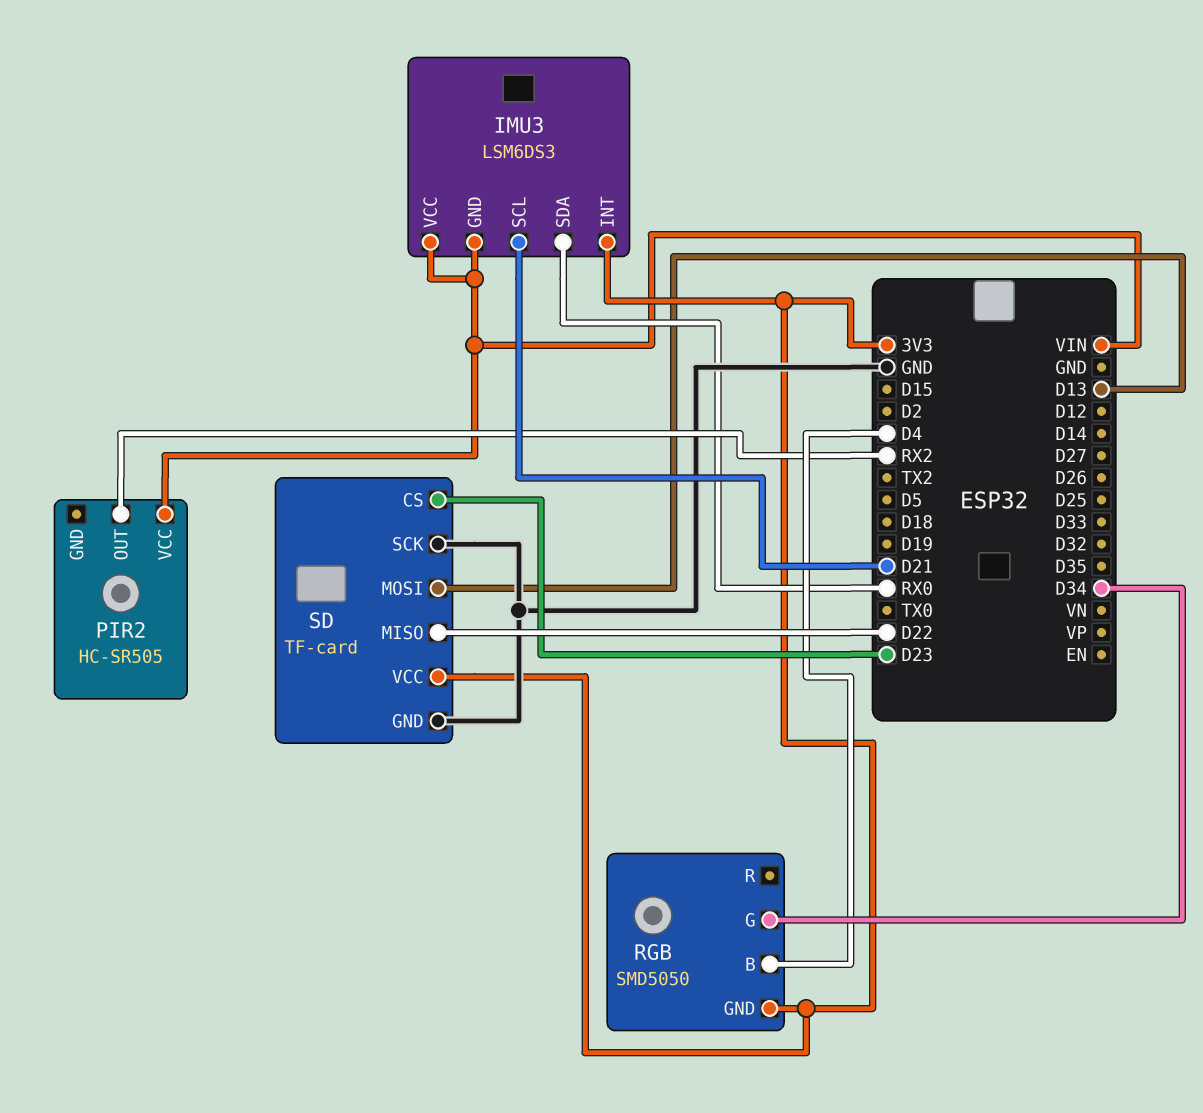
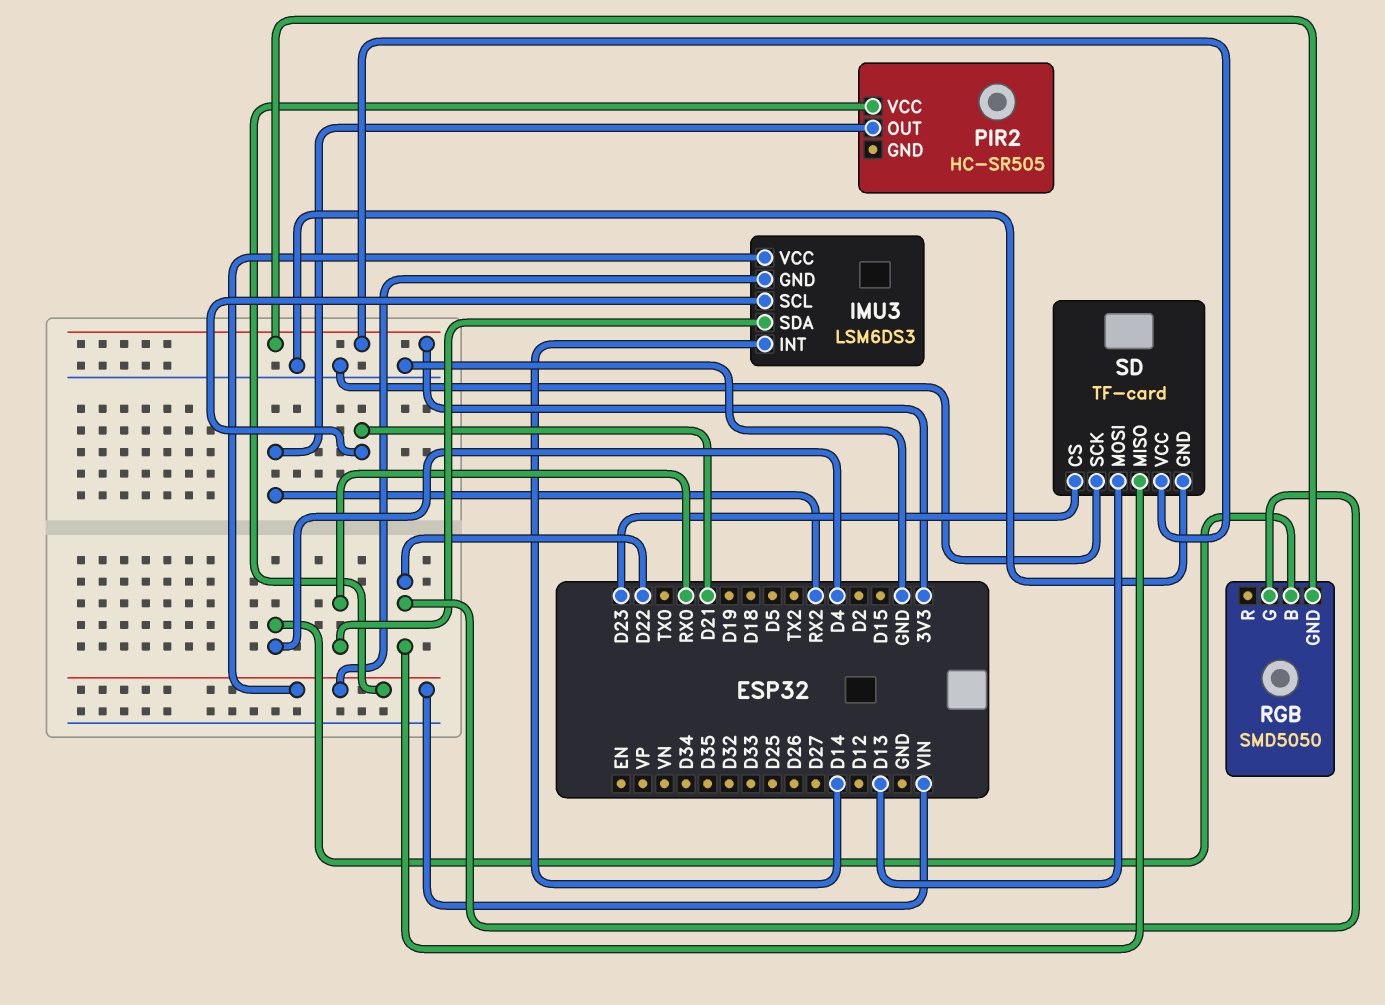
IMU3 pin INT: 3V3 -> D14
RGB pin G: D34 -> D22

